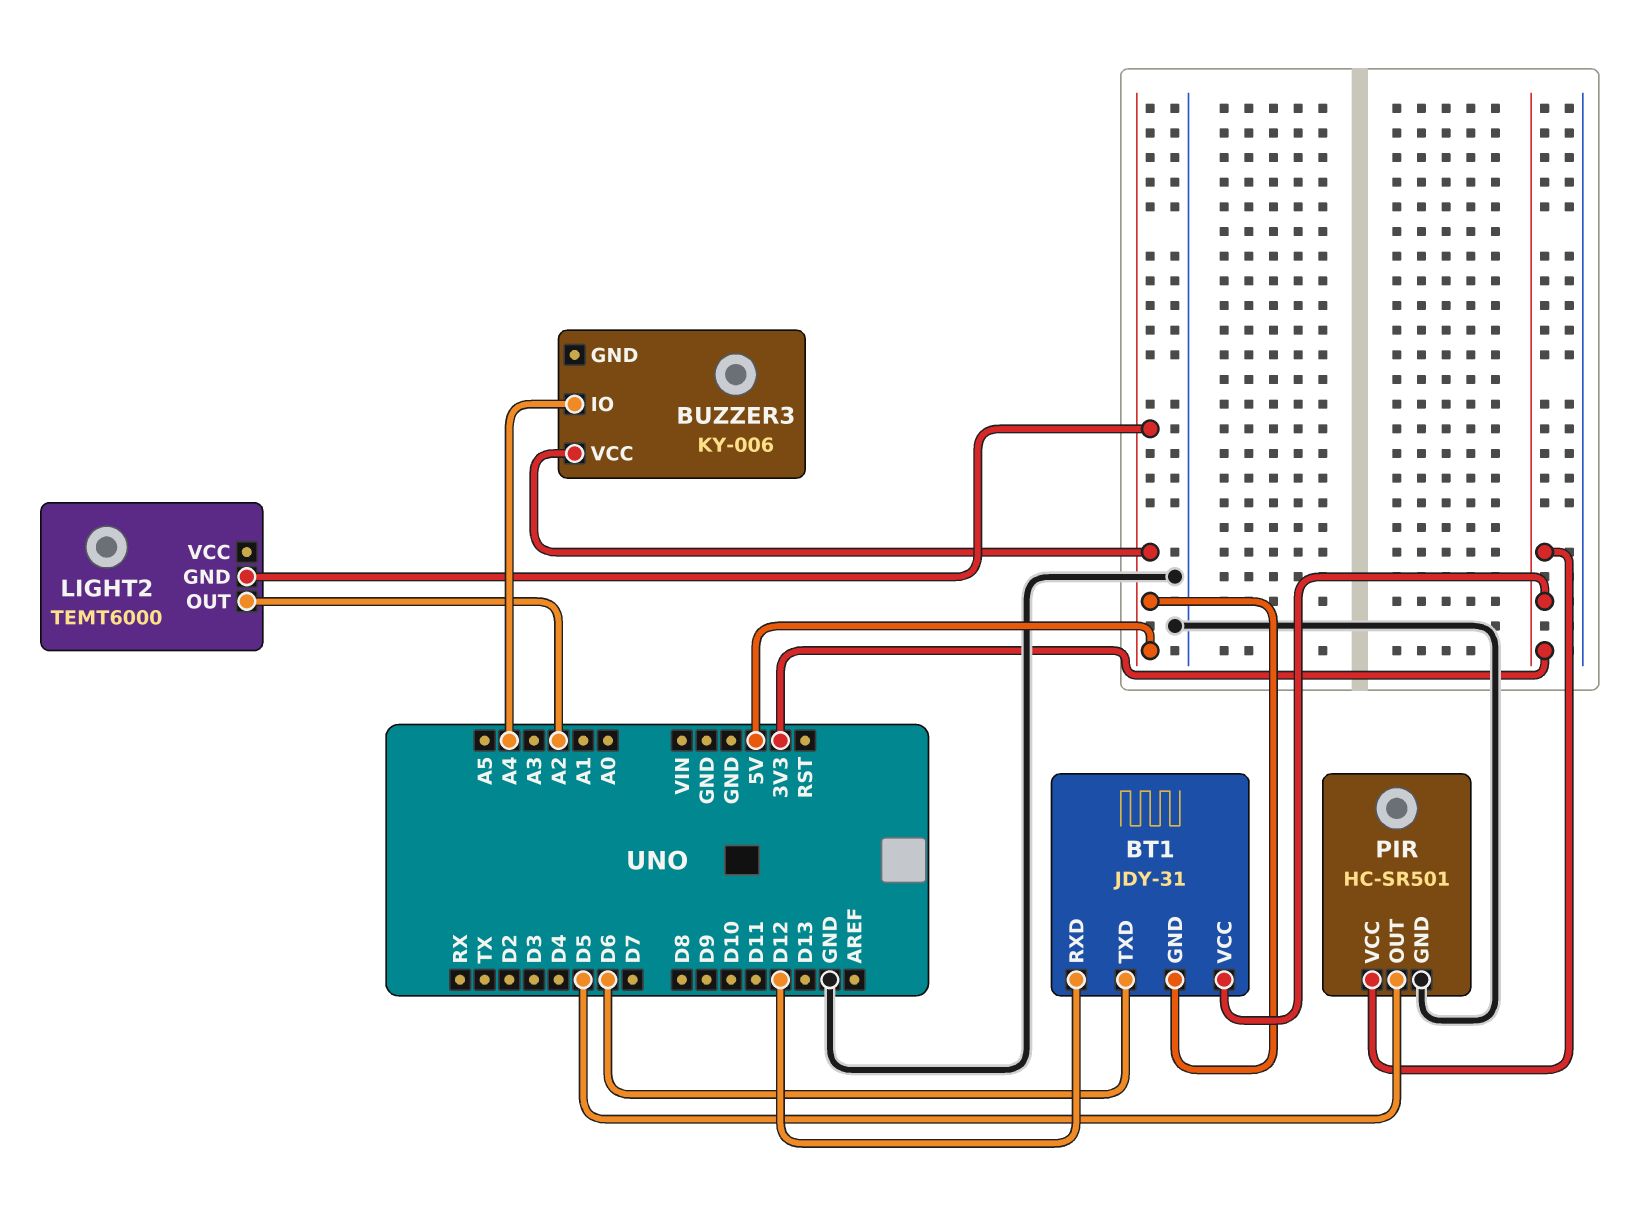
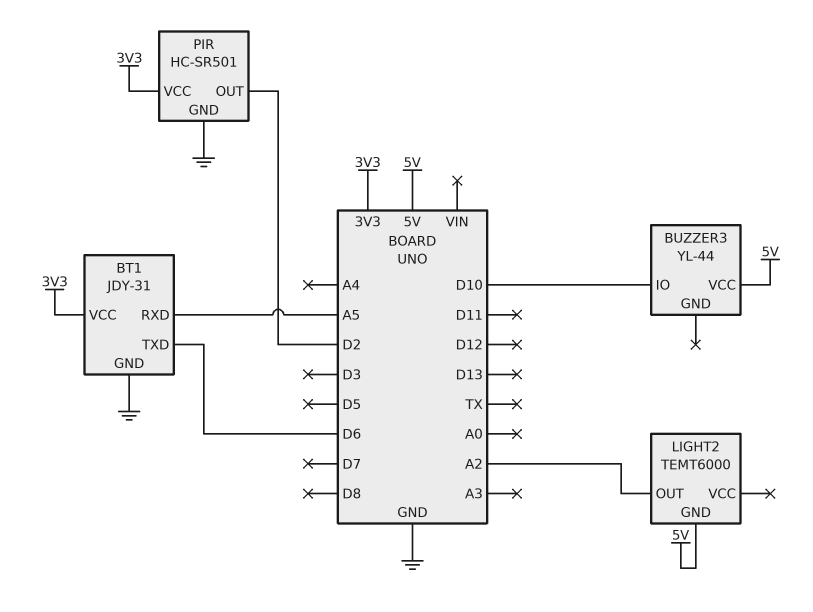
BT1 pin GND: 5V -> GND
BT1 pin RXD: D12 -> A5
BUZZER3: KY-006 -> YL-44
BUZZER3 pin IO: A4 -> D10
PIR pin OUT: D5 -> D2

